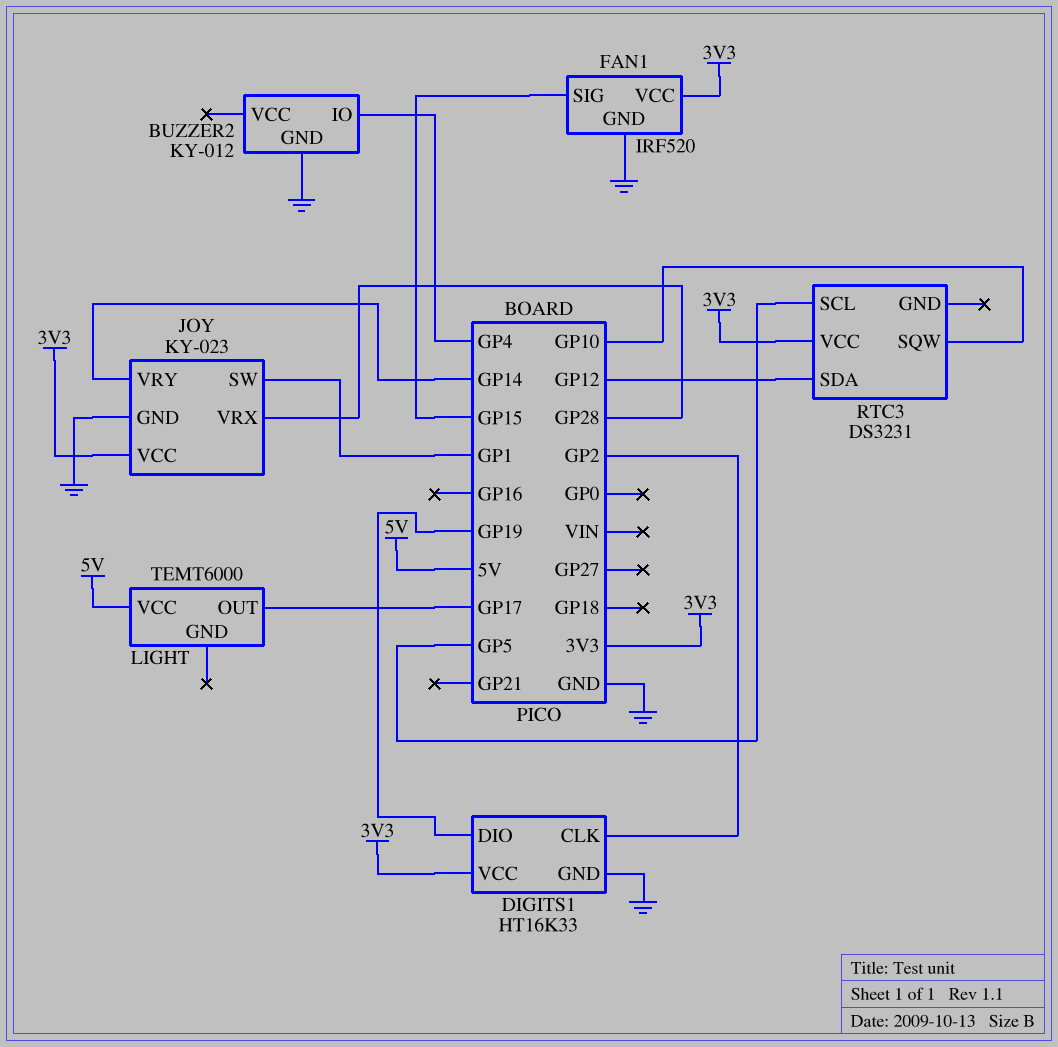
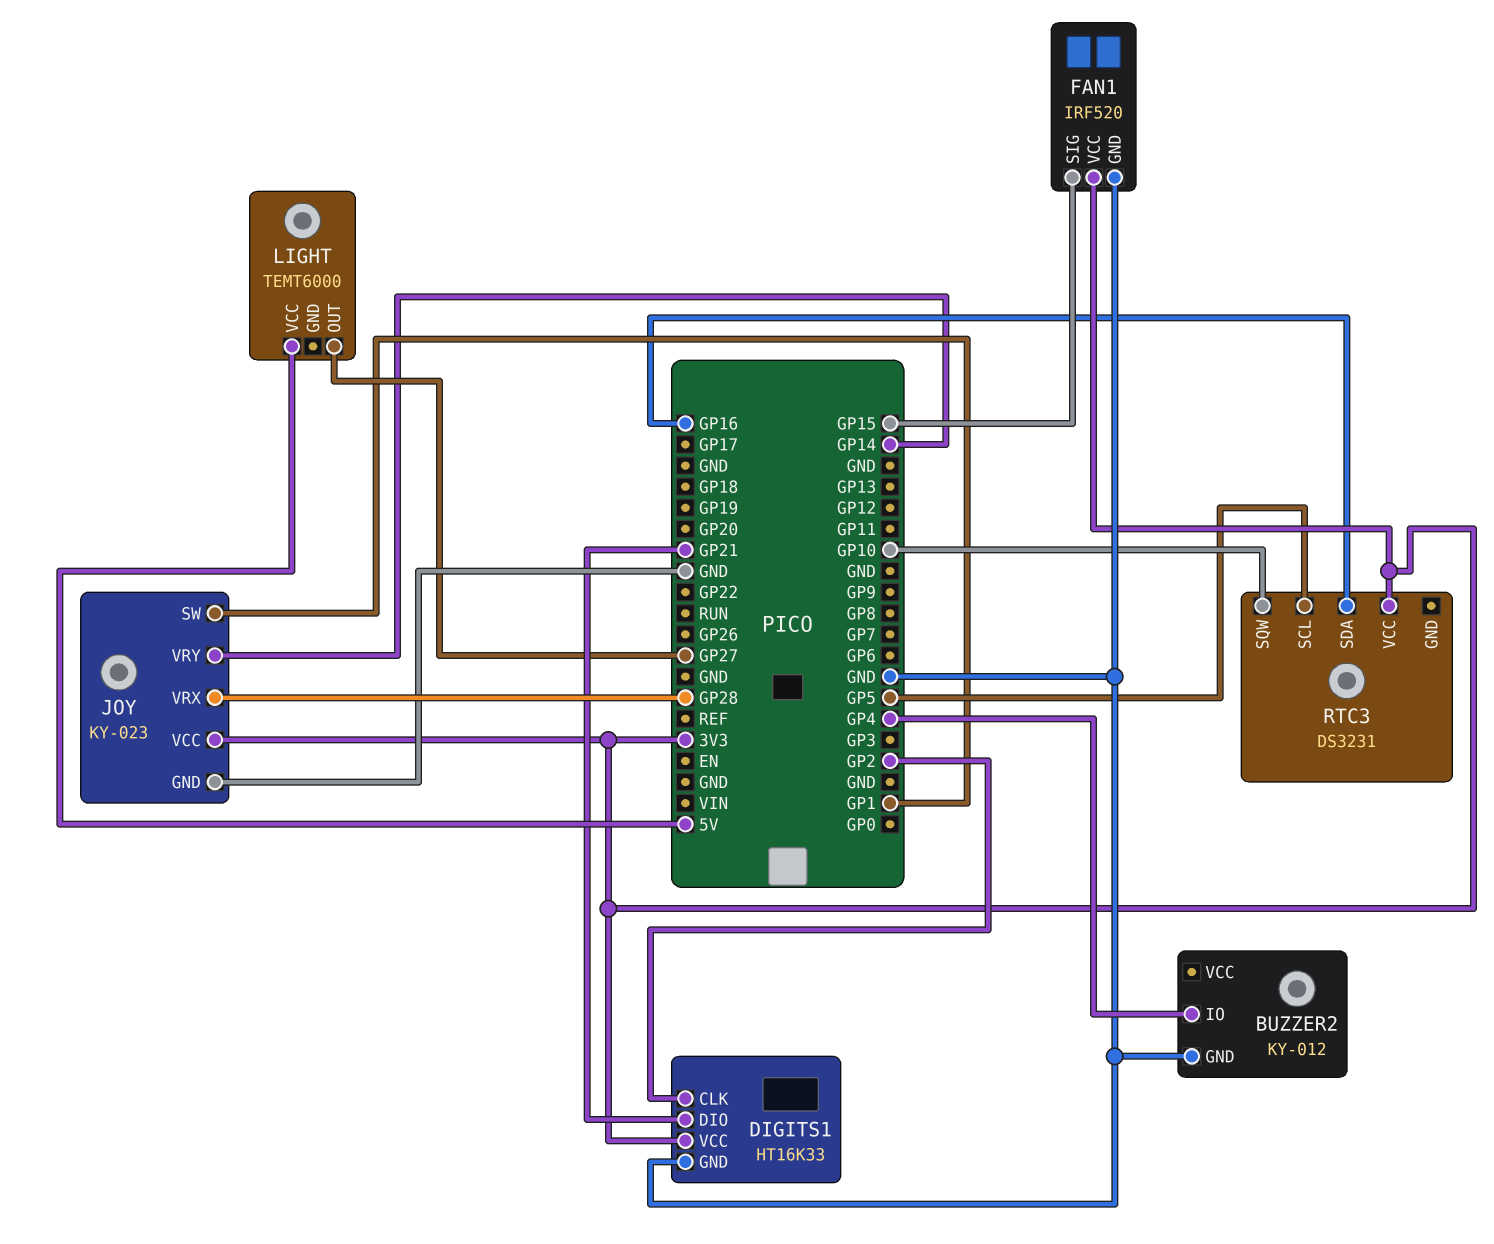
DIGITS1 pin DIO: GP19 -> GP21
LIGHT pin OUT: GP17 -> GP27
RTC3 pin SDA: GP12 -> GP16

